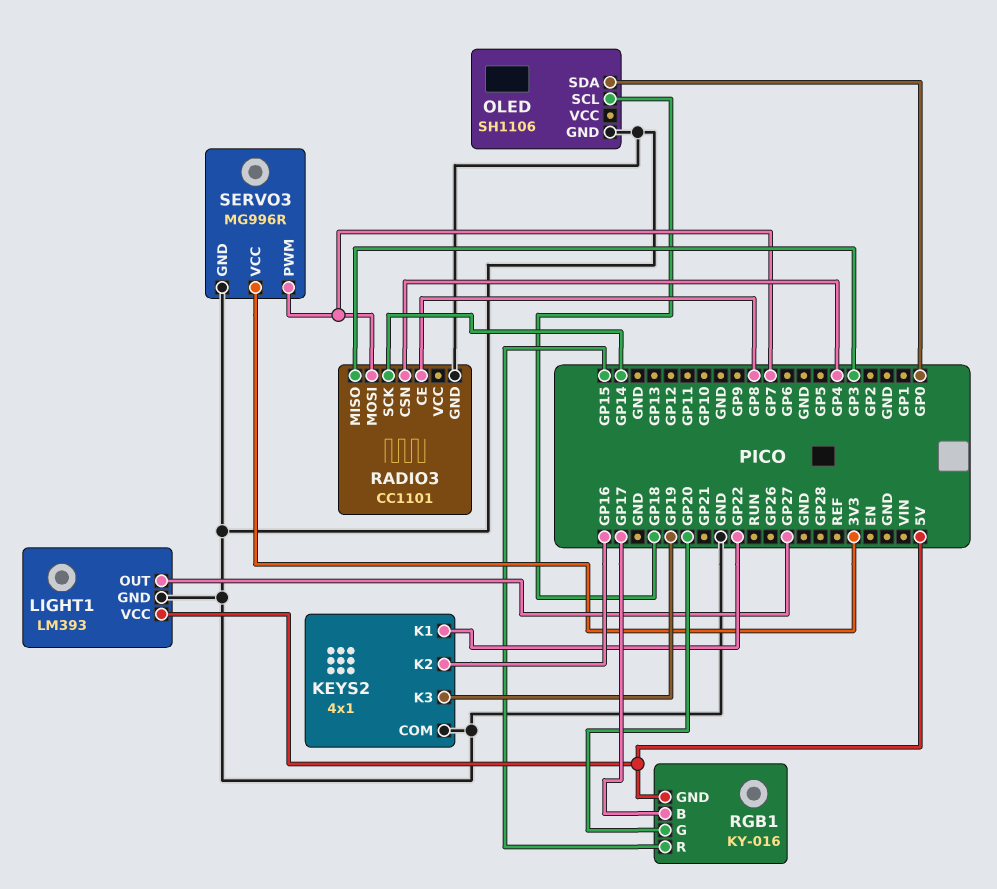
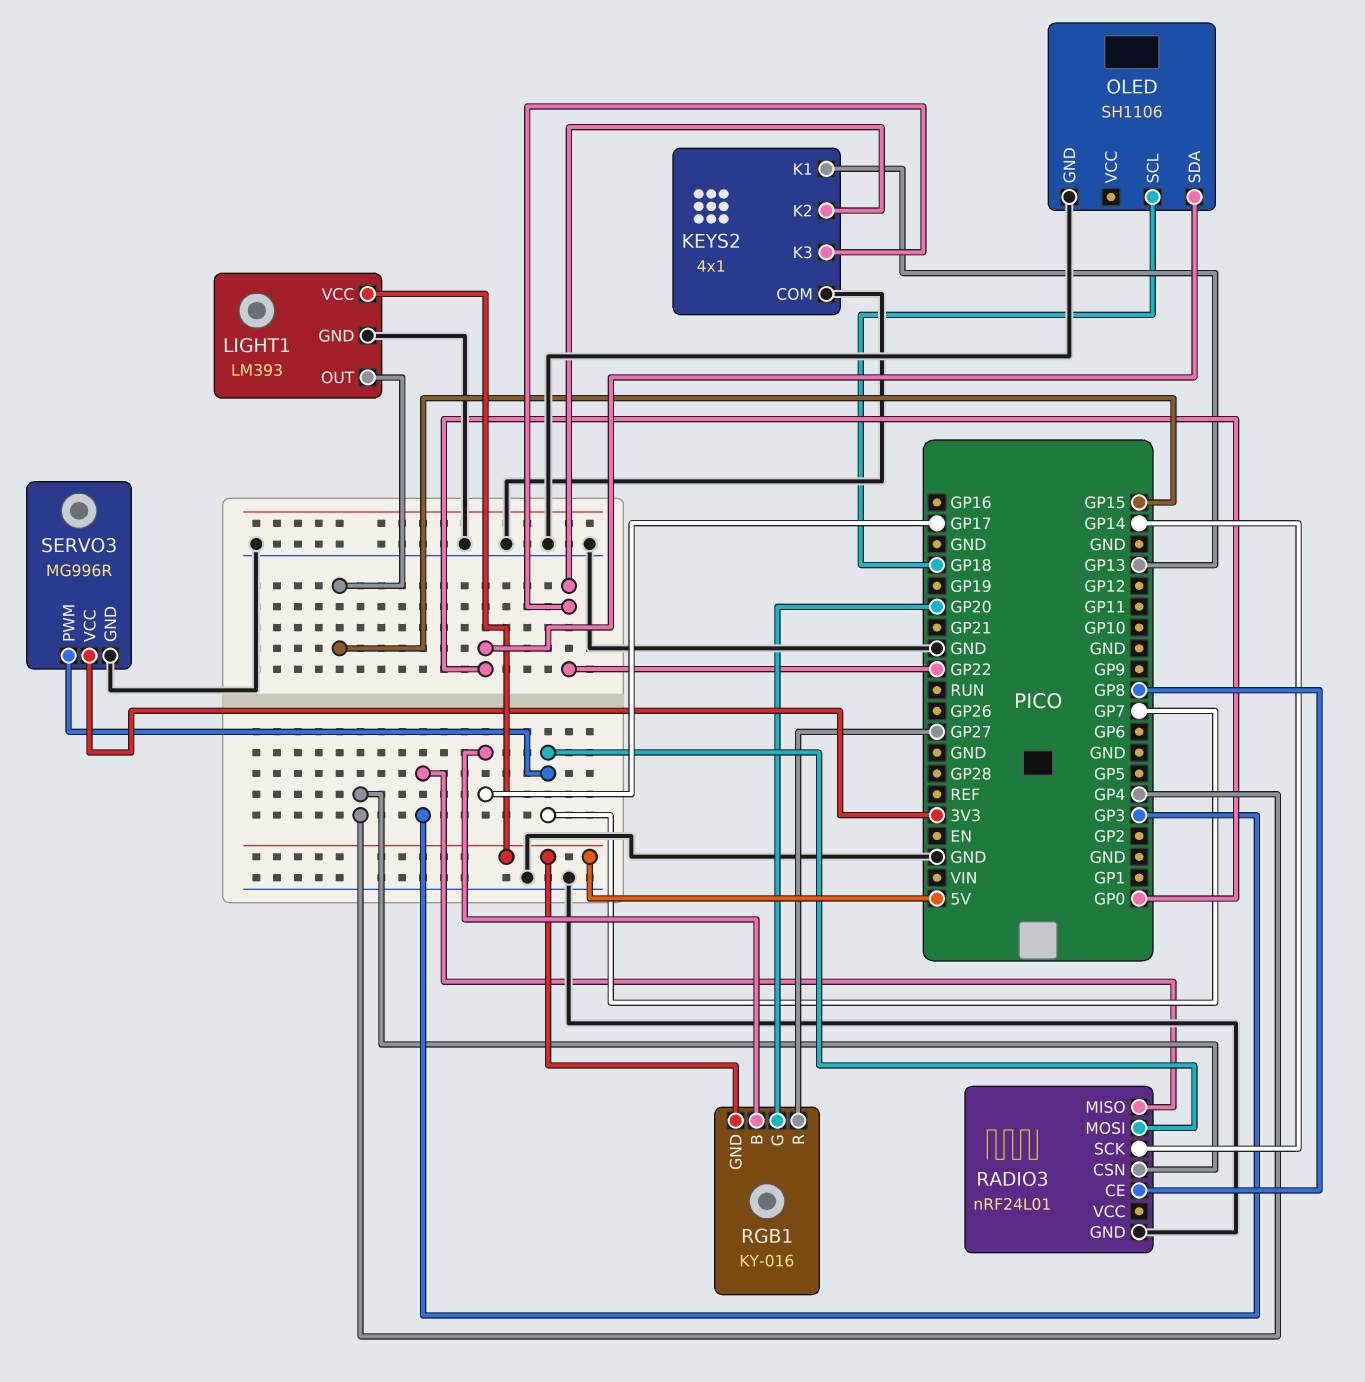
KEYS2 pin K1: GP22 -> GP13
KEYS2 pin K2: GP16 -> GP22
KEYS2 pin K3: GP19 -> GP22
LIGHT1 pin OUT: GP27 -> GP15
RADIO3: CC1101 -> nRF24L01
RGB1 pin R: GP15 -> GP27

